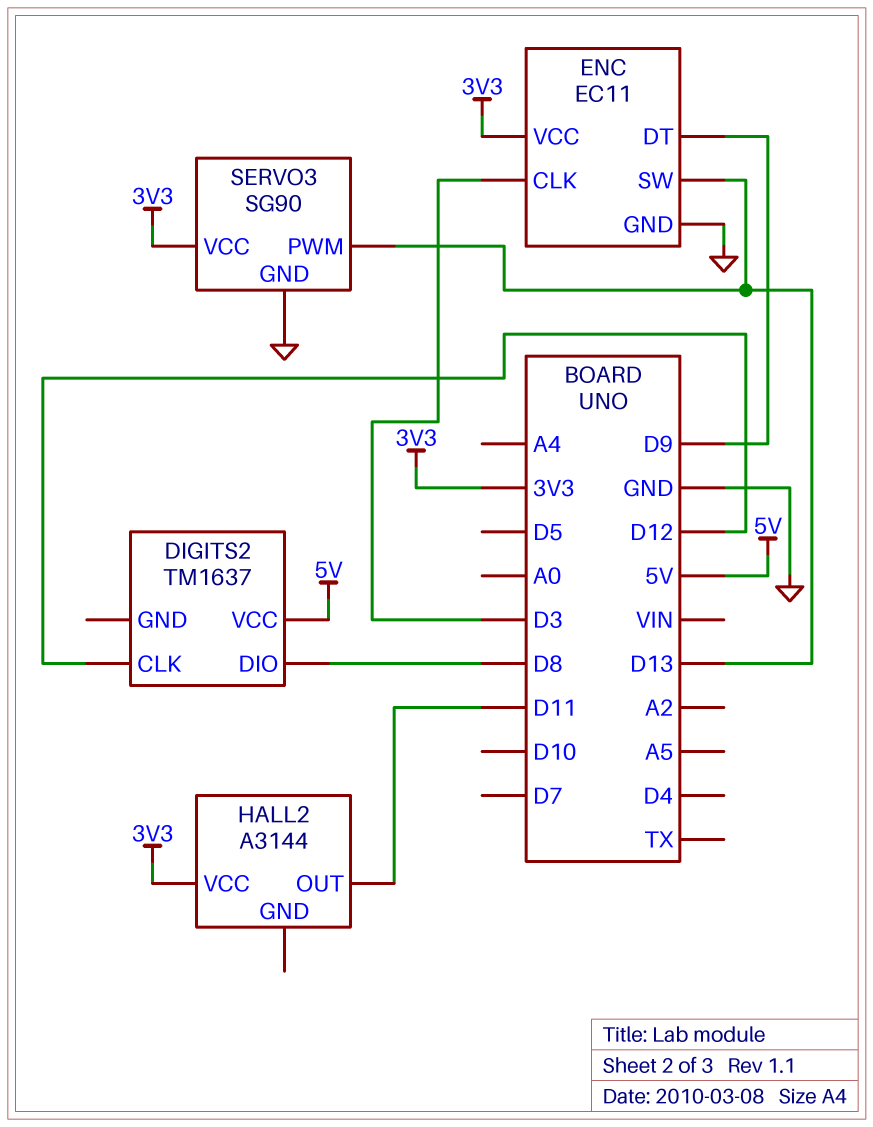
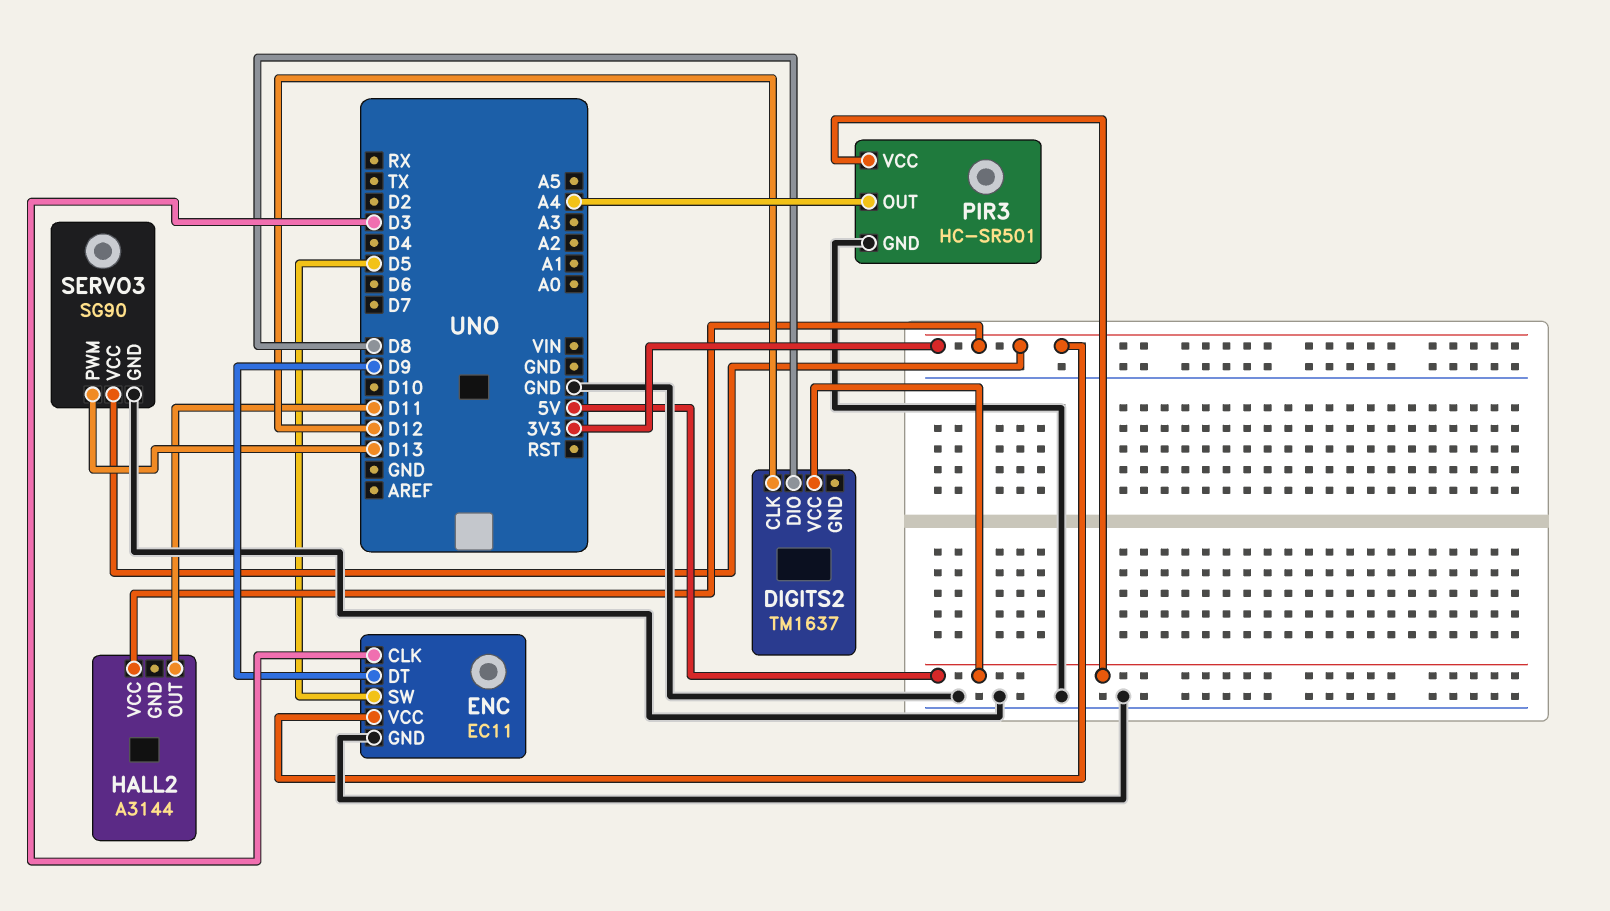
ENC pin SW: D13 -> D5
PIR3: none -> HC-SR501
PIR3 pin GND: none -> GND
PIR3 pin OUT: none -> A4
PIR3 pin VCC: none -> 5V

